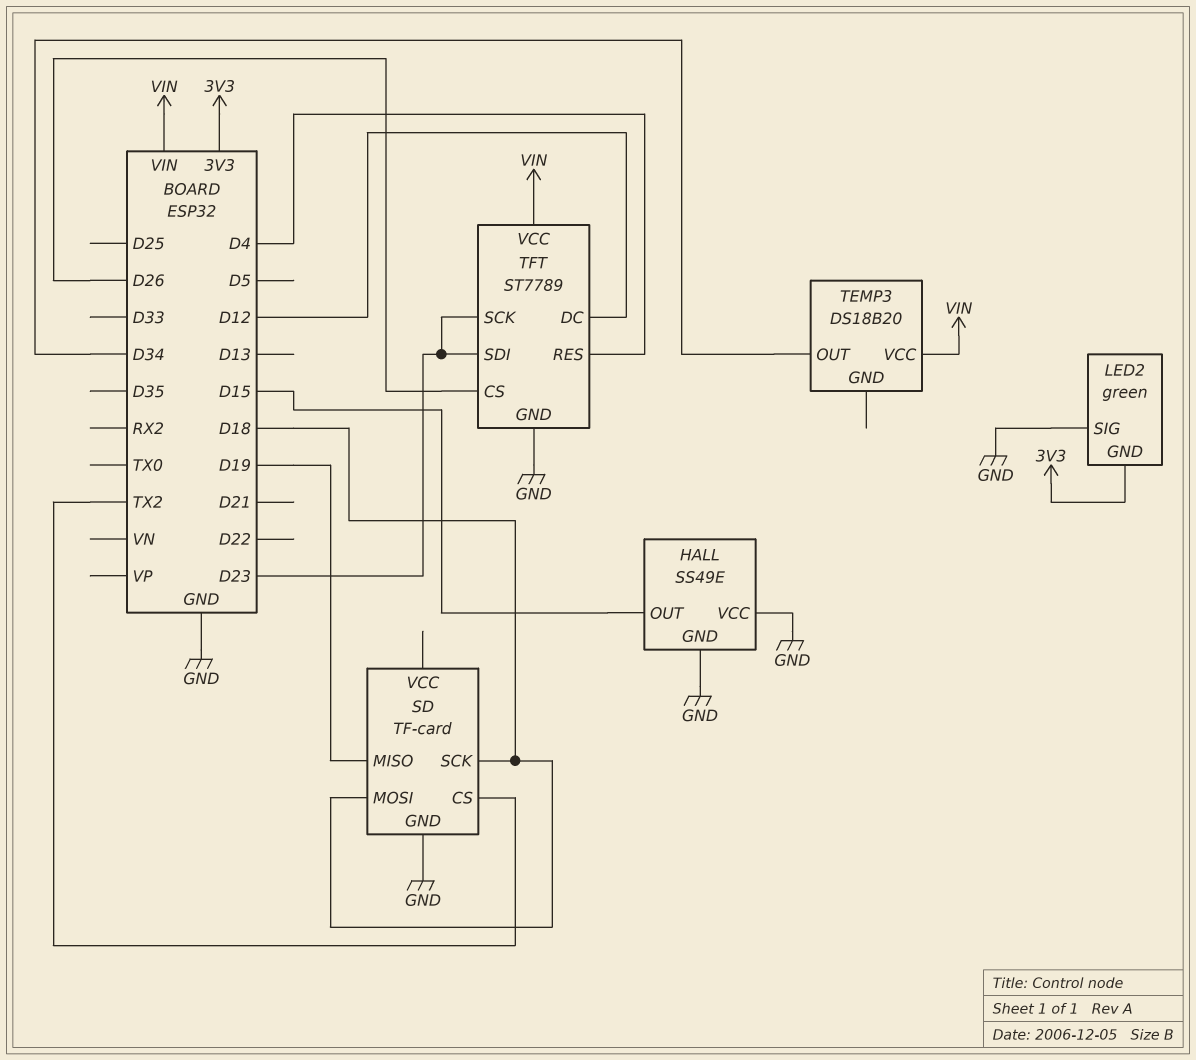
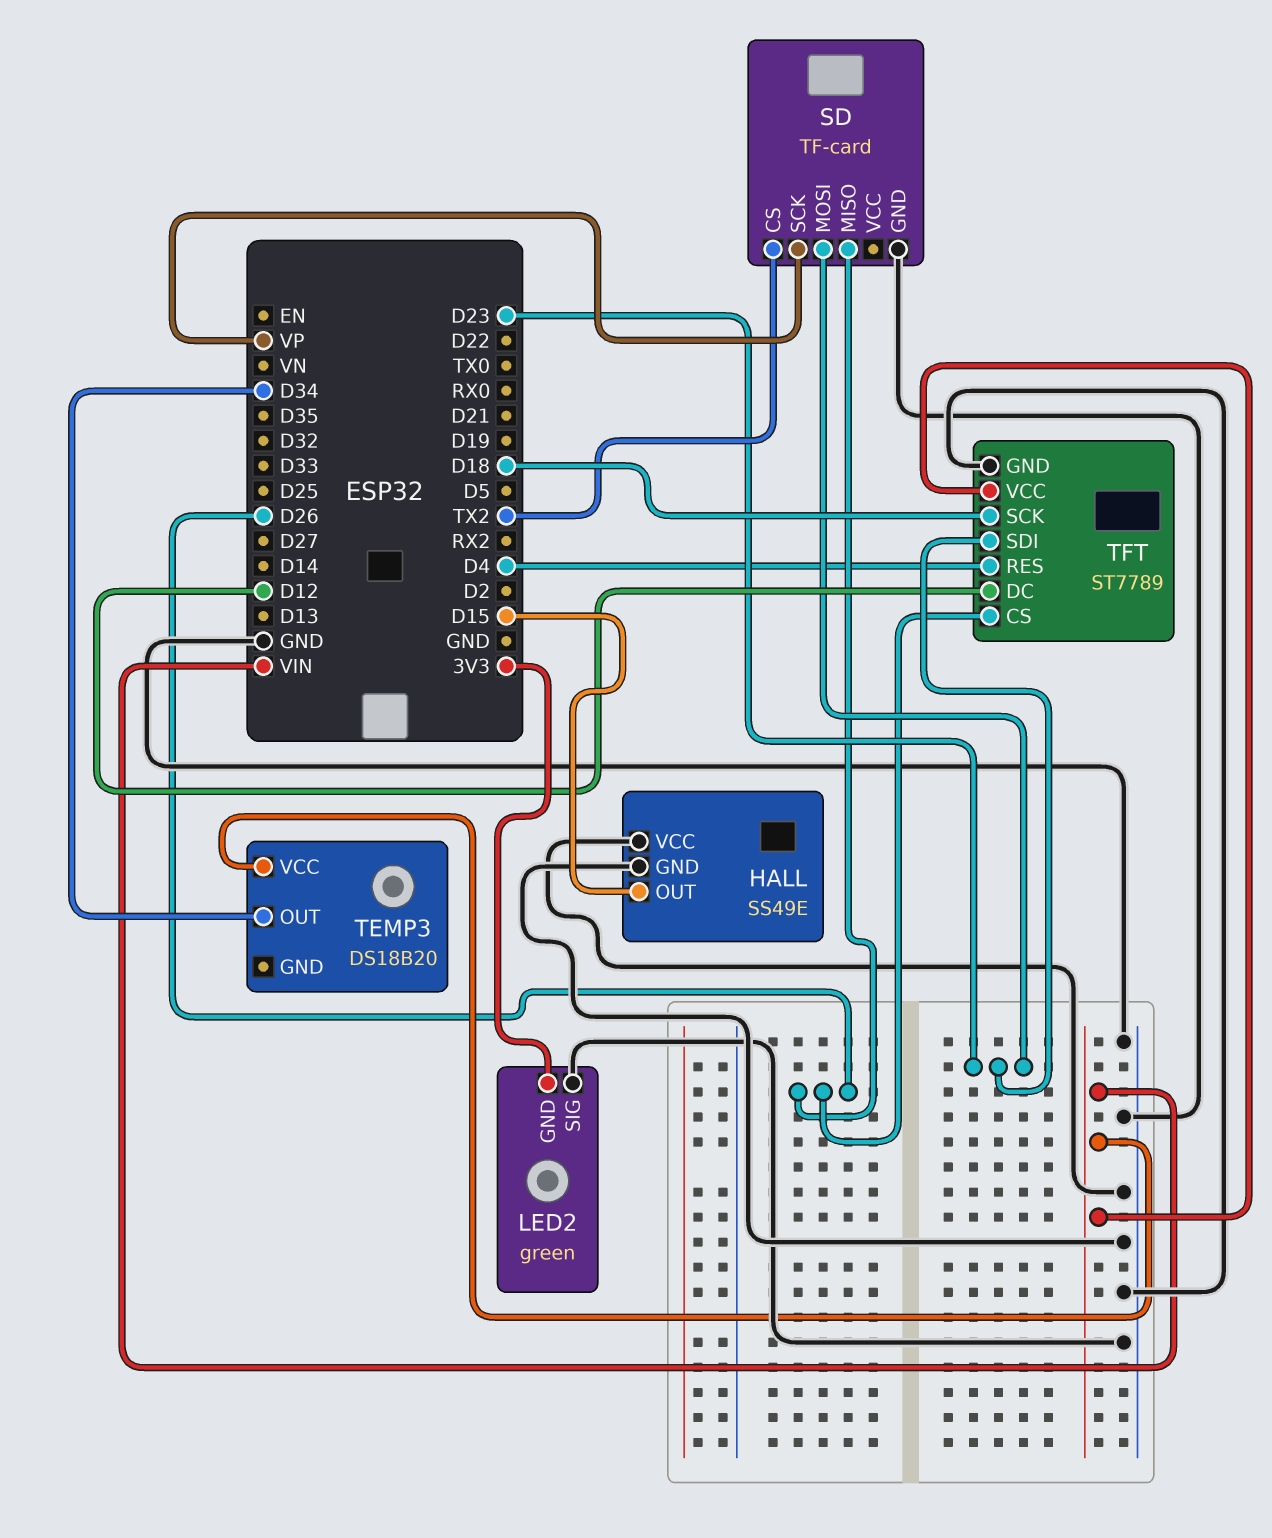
SD pin MISO: D19 -> D26
SD pin MOSI: D18 -> D23
SD pin SCK: D18 -> VP
TFT pin SCK: D23 -> D18

